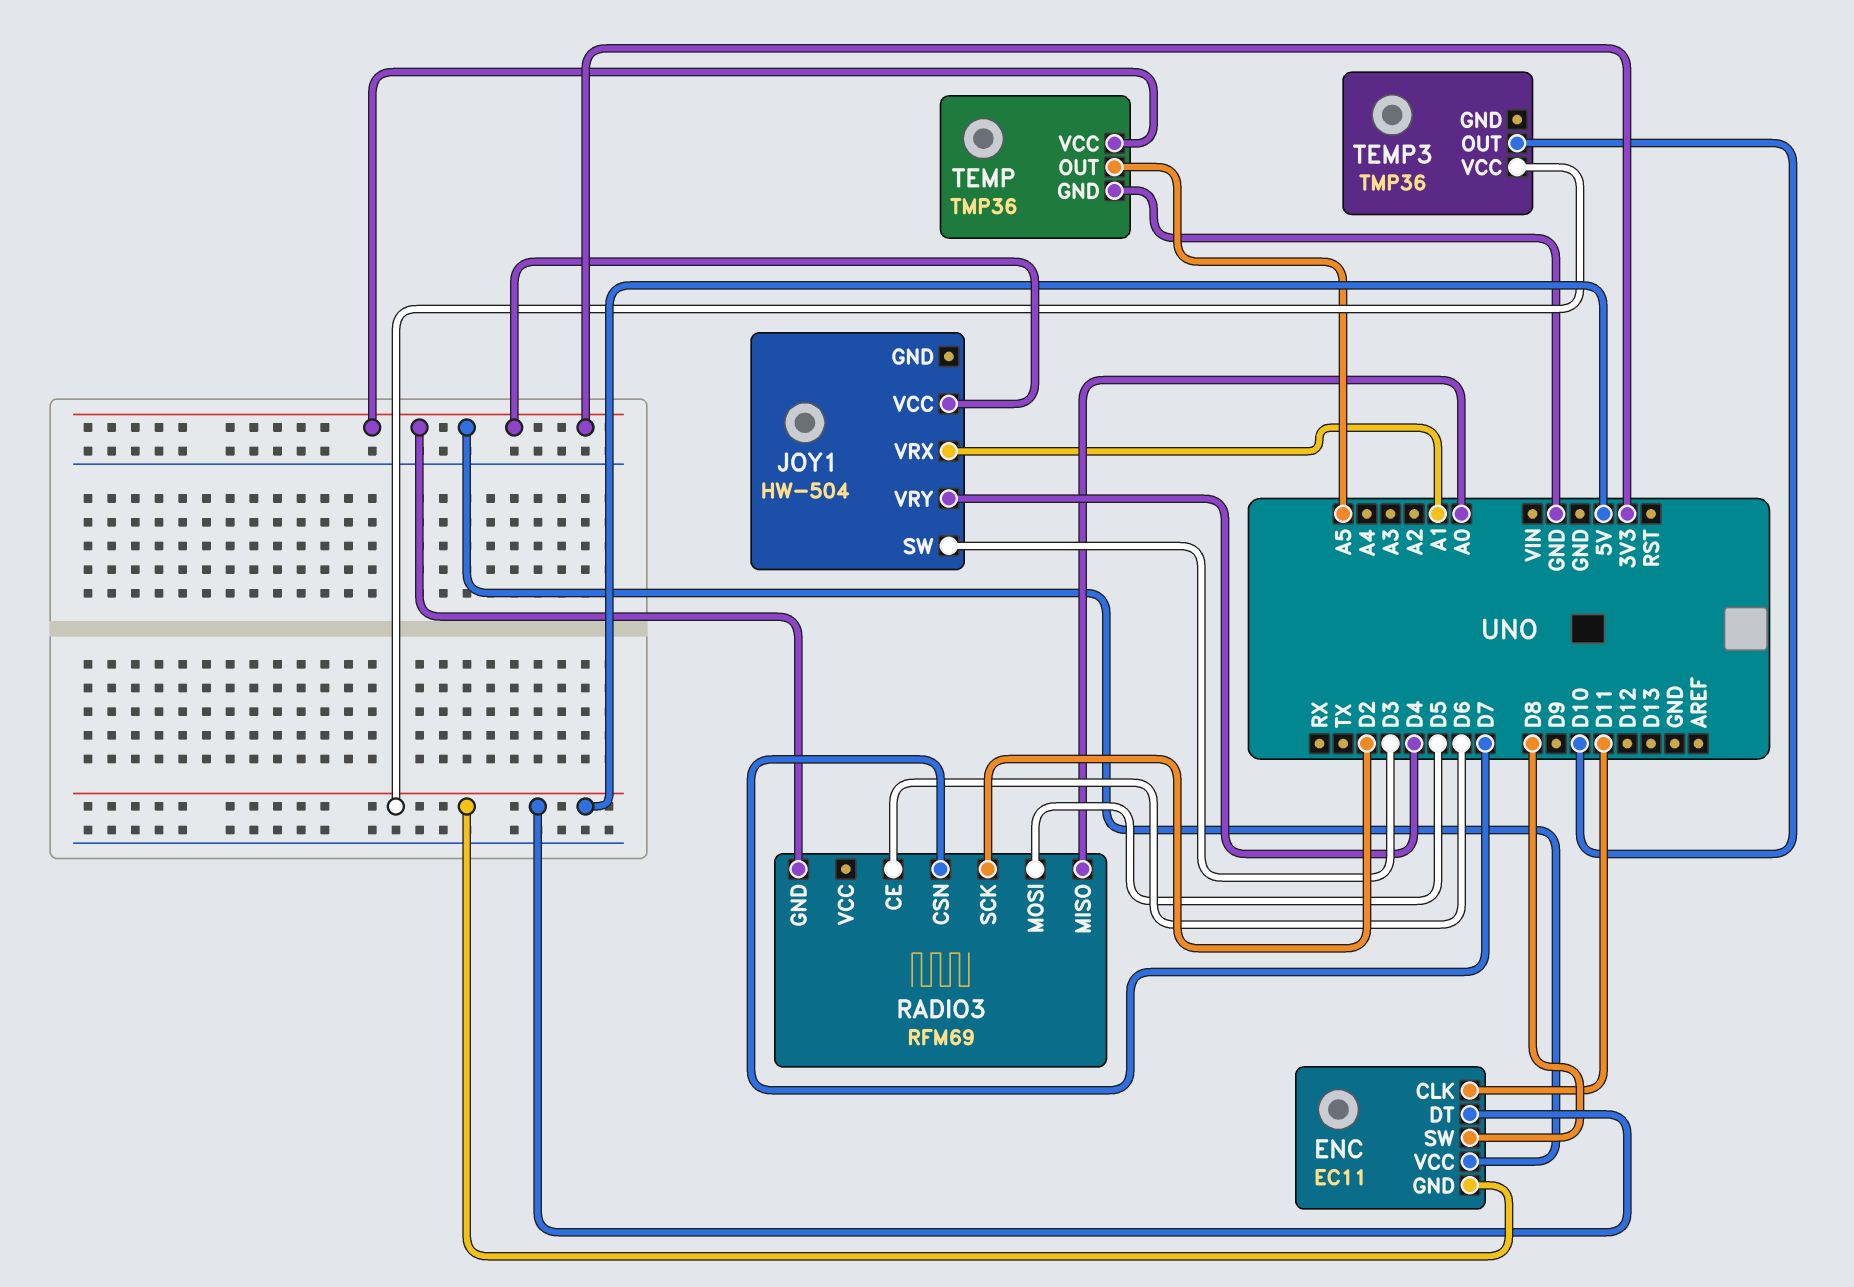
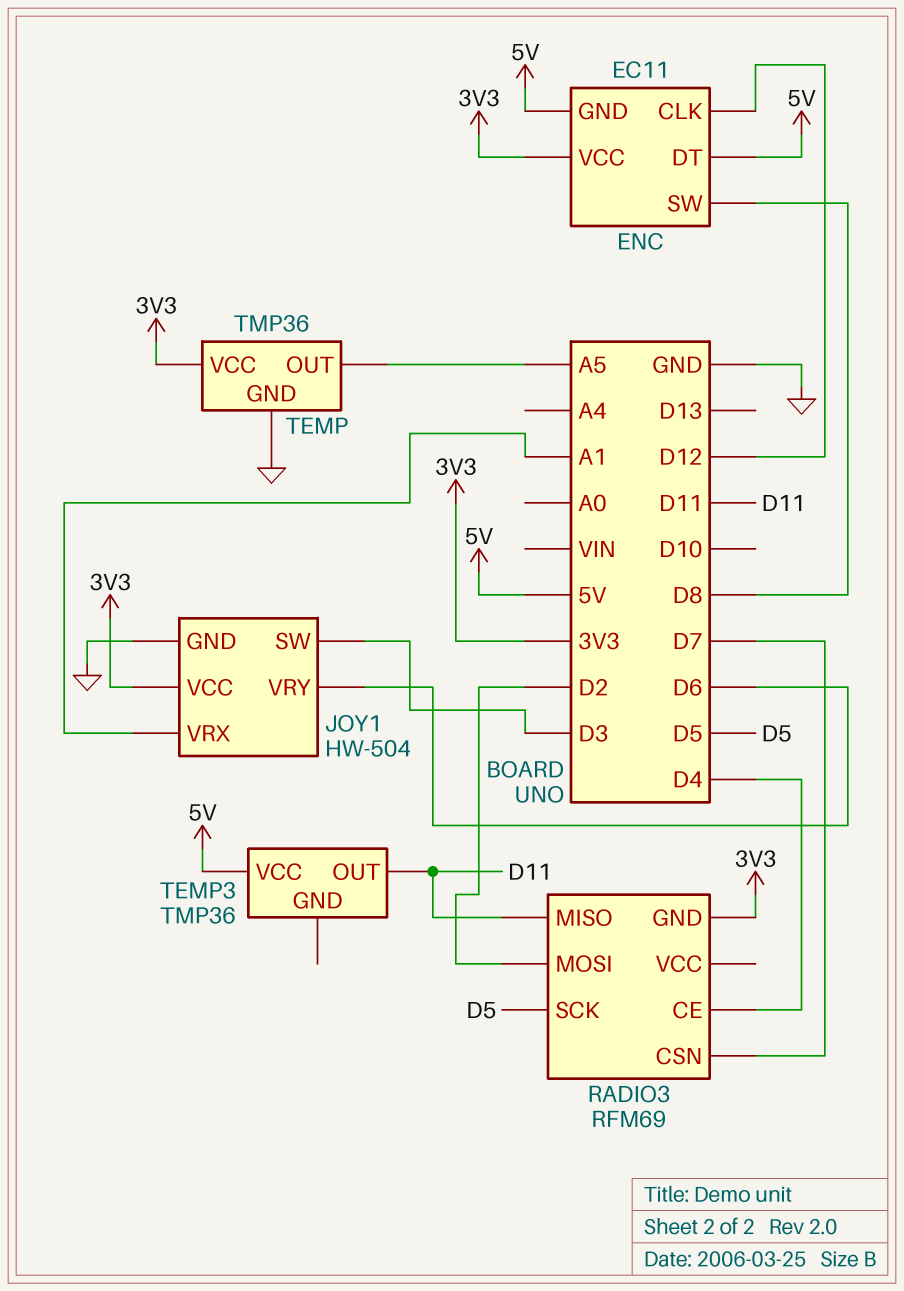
ENC pin CLK: D11 -> D12
JOY1 pin GND: none -> GND
JOY1 pin VRY: D4 -> D6
RADIO3 pin CE: D6 -> D4
RADIO3 pin MISO: A0 -> D11
RADIO3 pin MOSI: D5 -> D2
RADIO3 pin SCK: D2 -> D5
TEMP3 pin OUT: D10 -> D11

